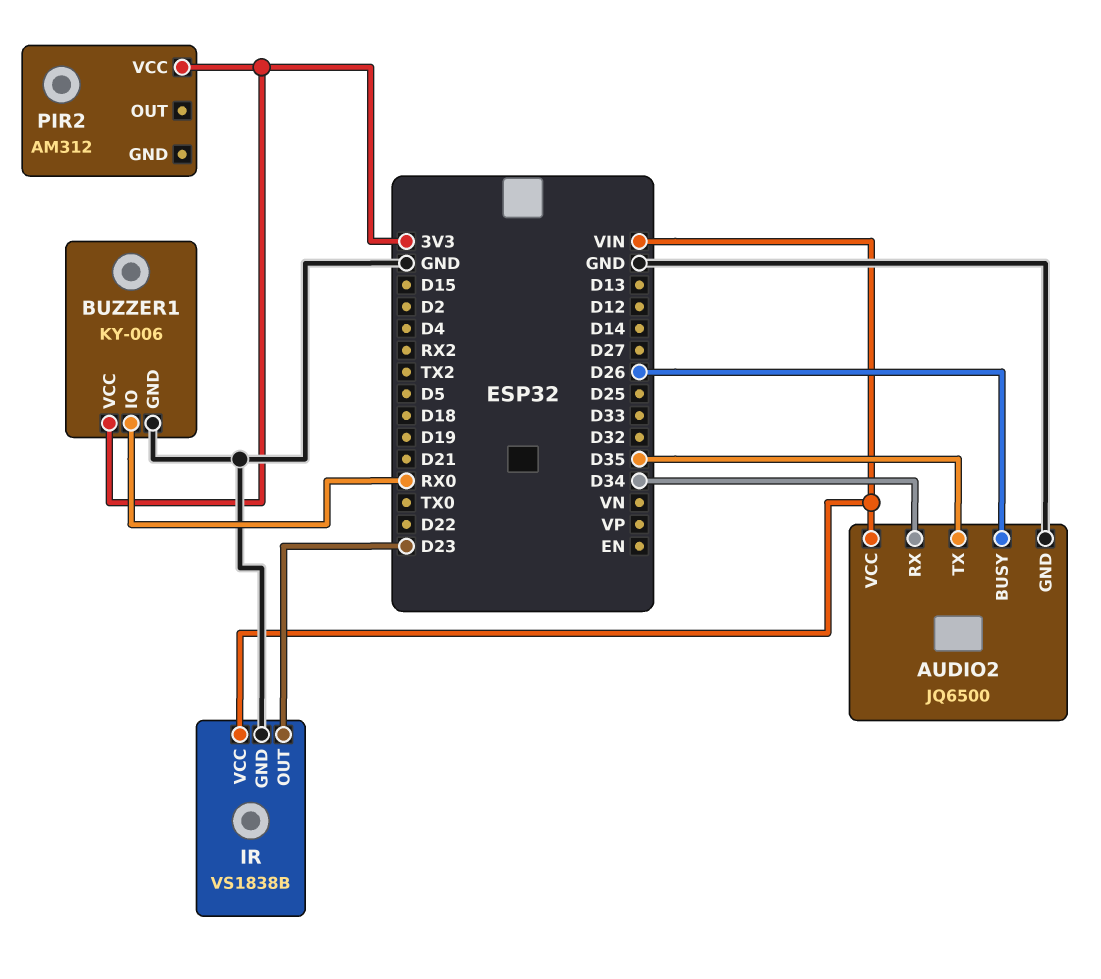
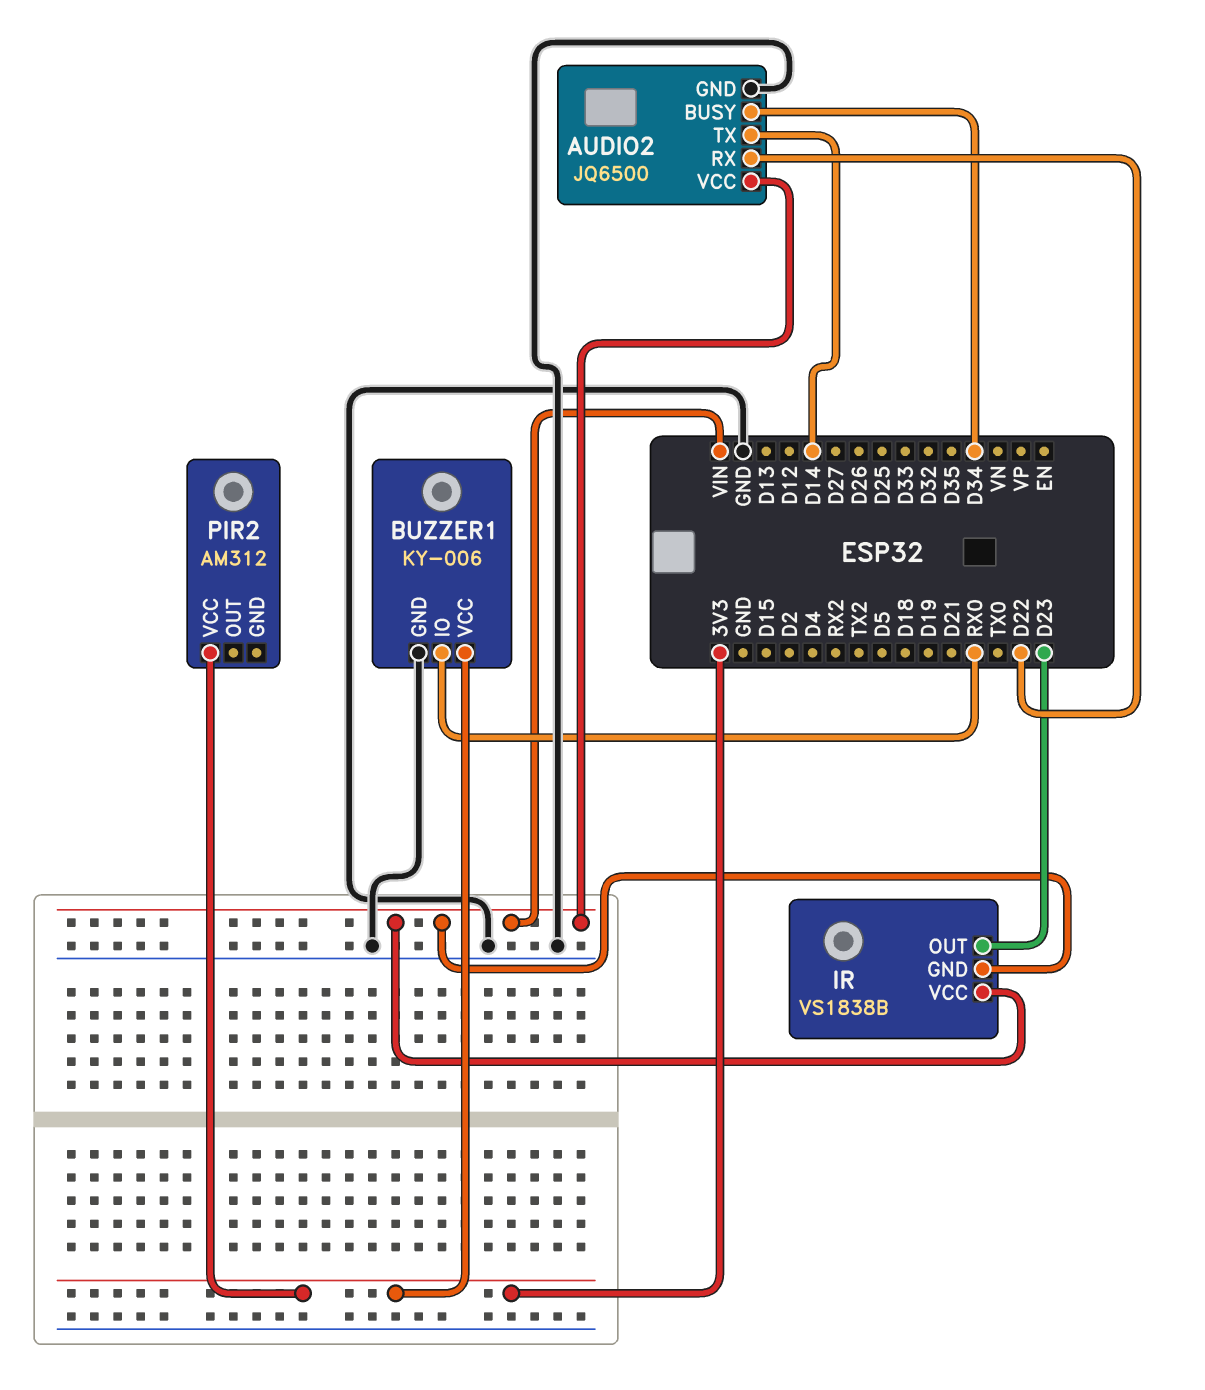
AUDIO2 pin BUSY: D26 -> D34
AUDIO2 pin RX: D34 -> D22
AUDIO2 pin TX: D35 -> D14
IR pin GND: GND -> VIN

